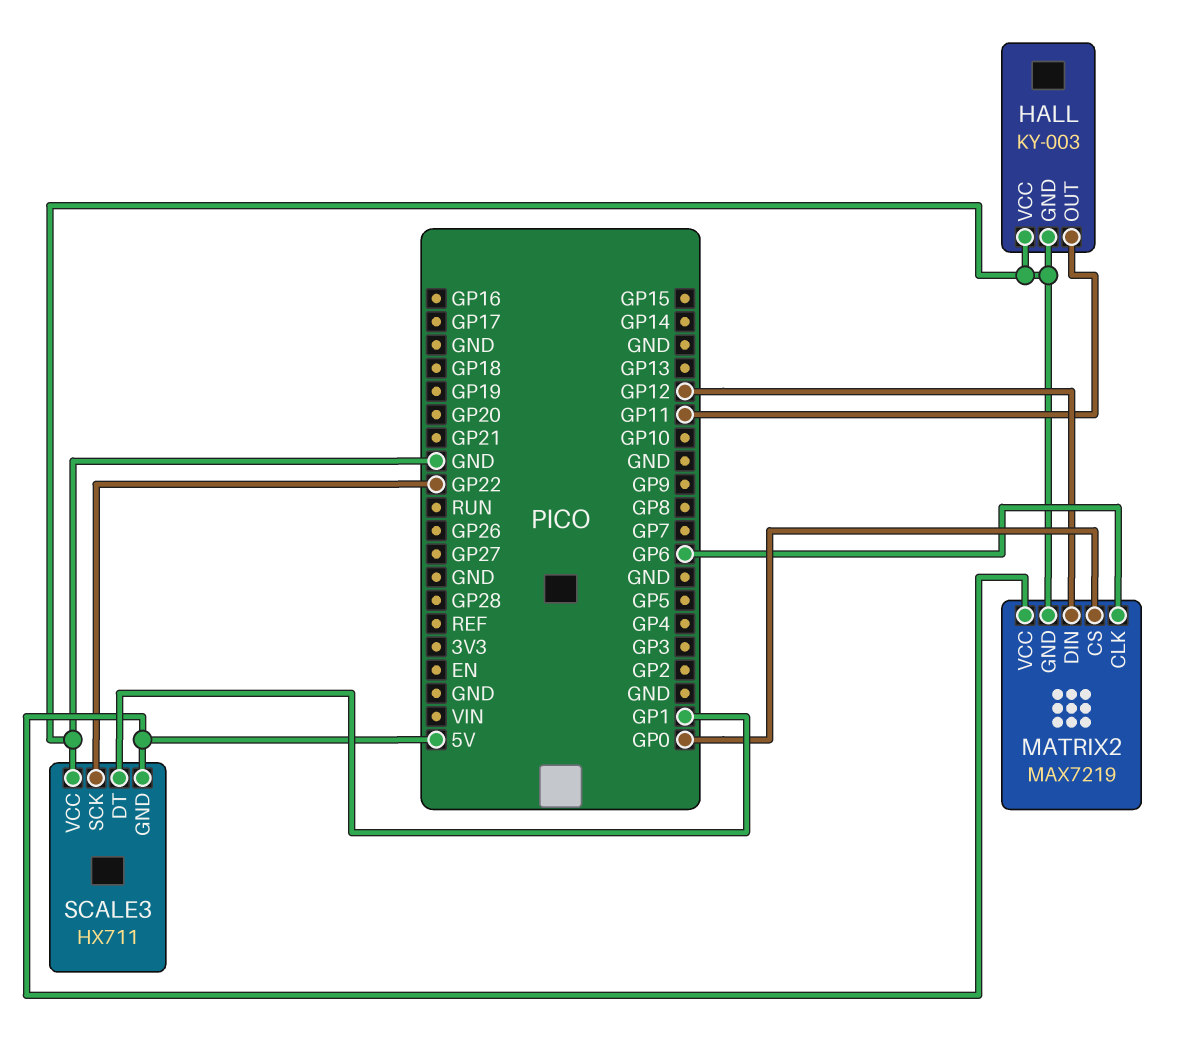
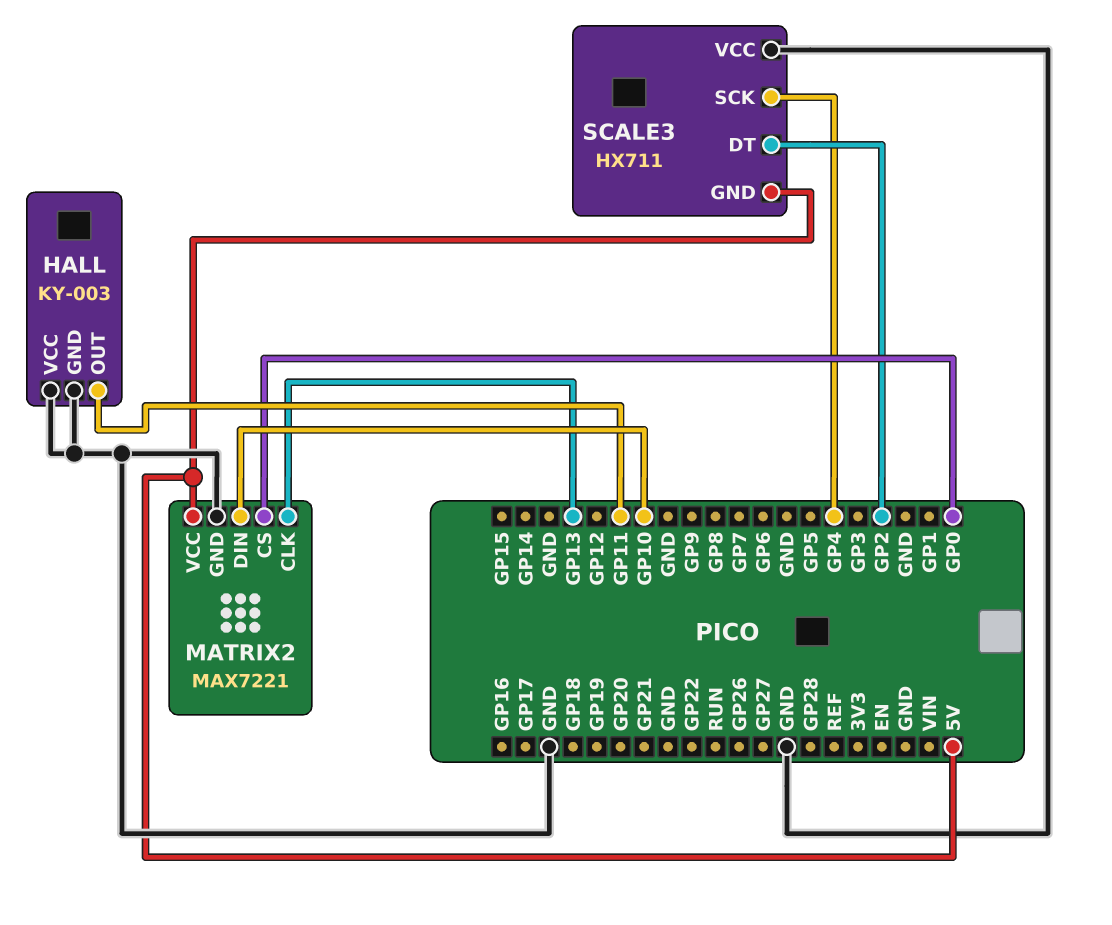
MATRIX2: MAX7219 -> MAX7221
MATRIX2 pin CLK: GP6 -> GP13
MATRIX2 pin DIN: GP12 -> GP10
SCALE3 pin DT: GP1 -> GP2
SCALE3 pin SCK: GP22 -> GP4

